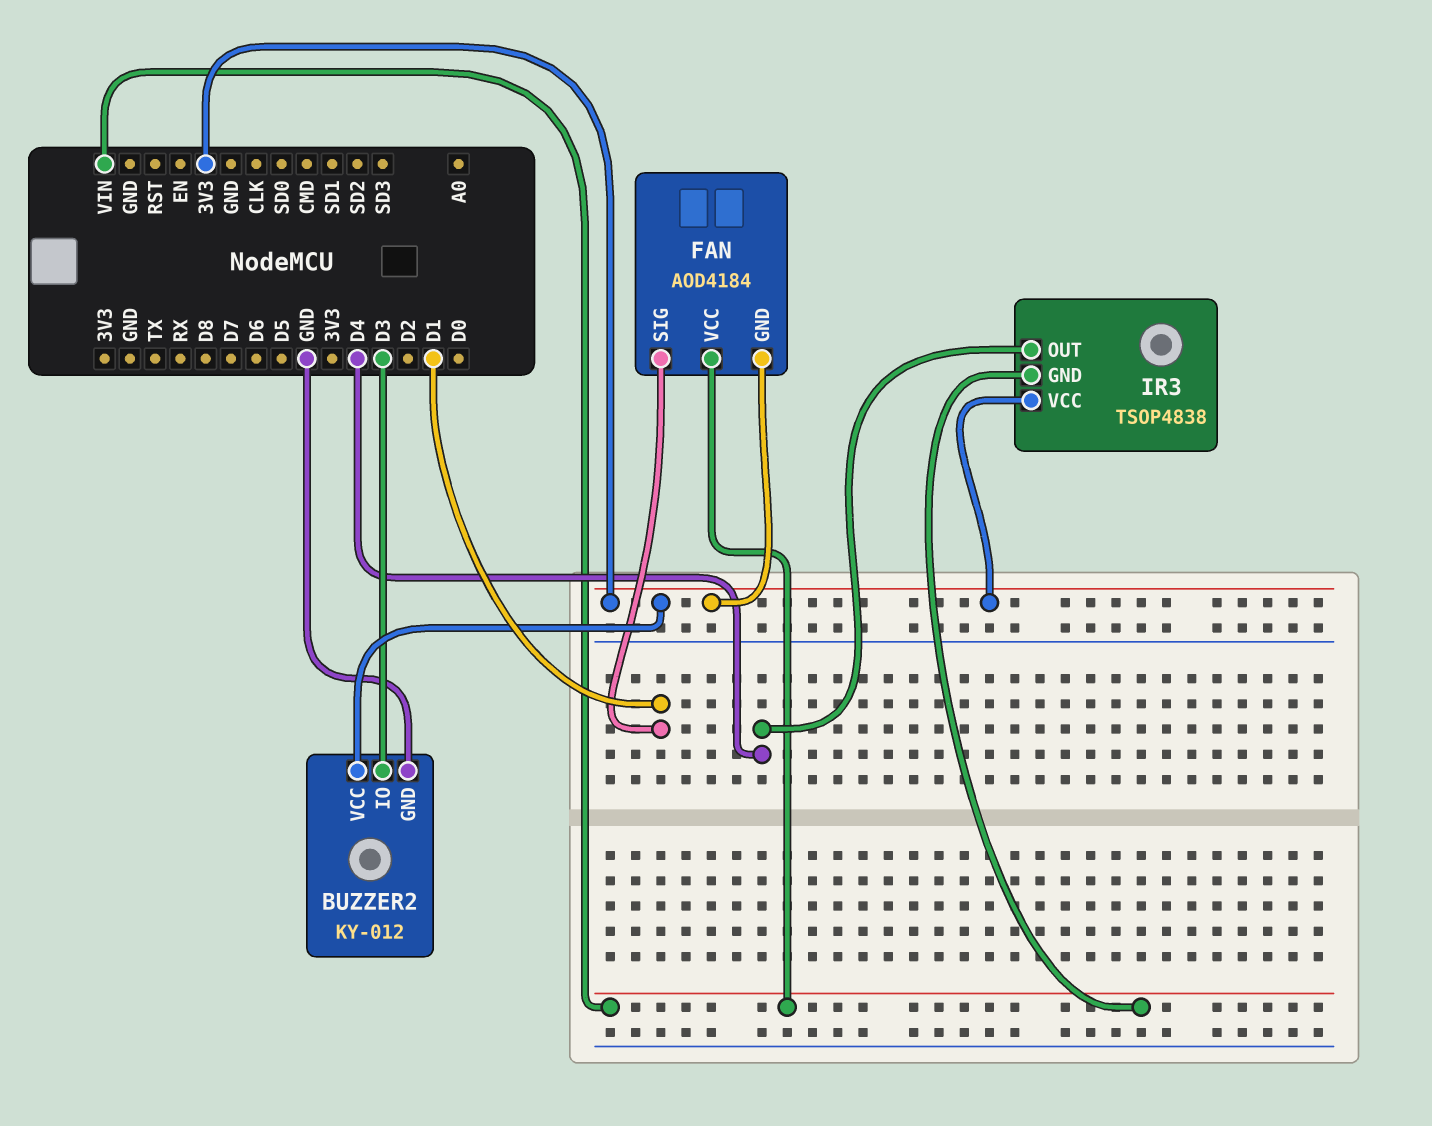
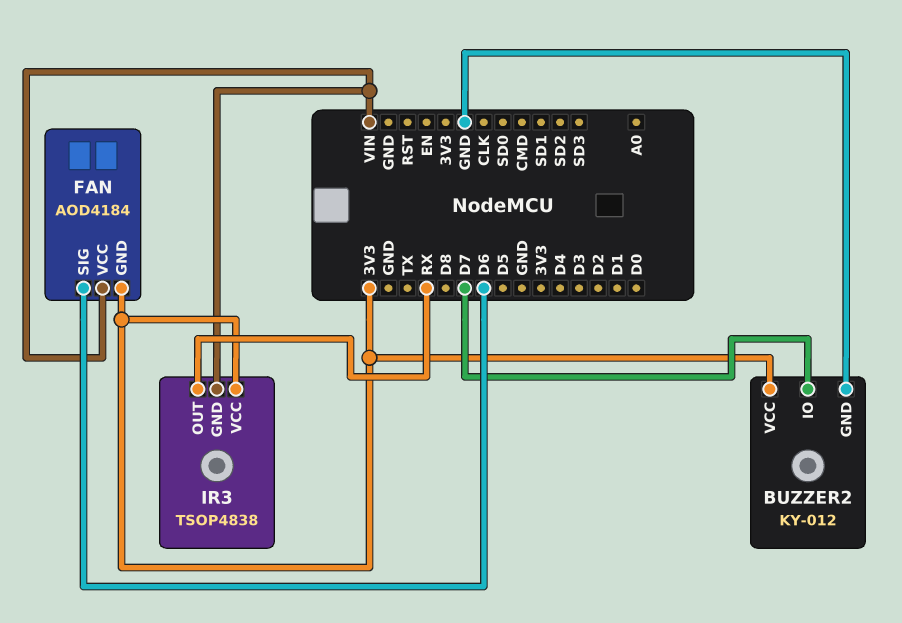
BUZZER2 pin IO: D3 -> D7
FAN pin SIG: D1 -> D6
IR3 pin OUT: D4 -> RX

